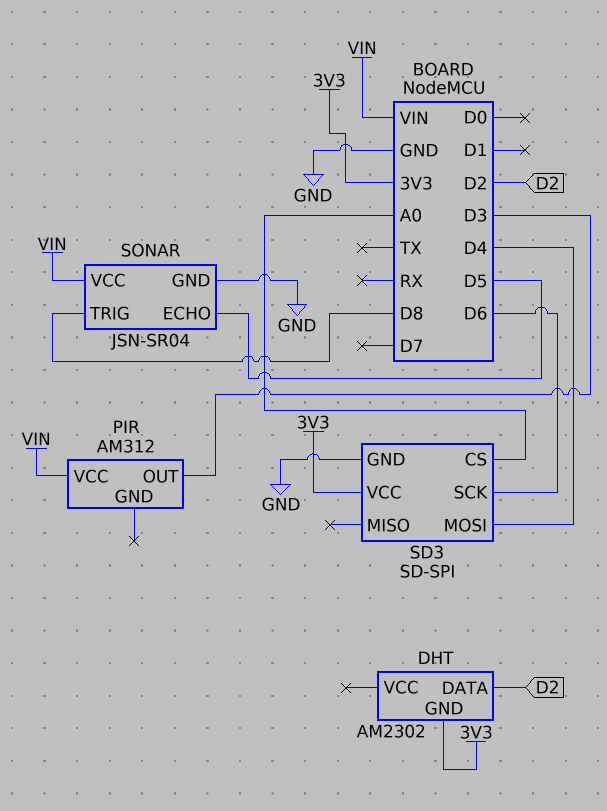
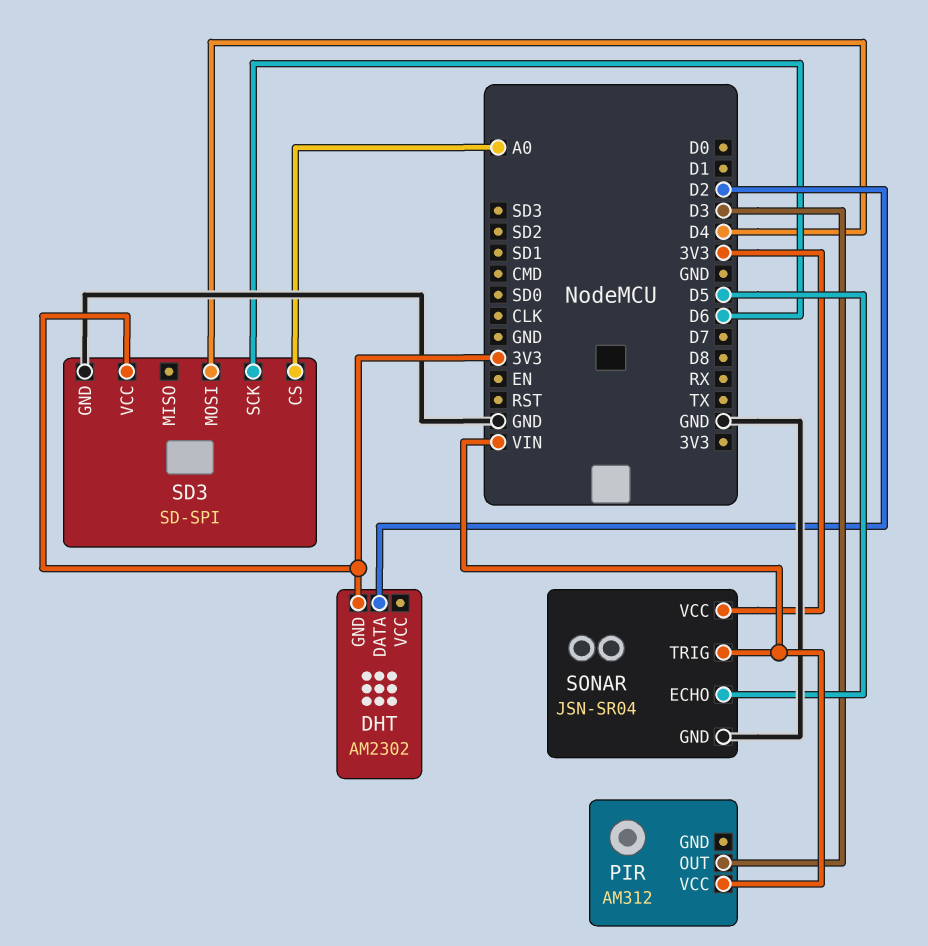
SONAR pin TRIG: D8 -> VIN
SONAR pin VCC: VIN -> 3V3

